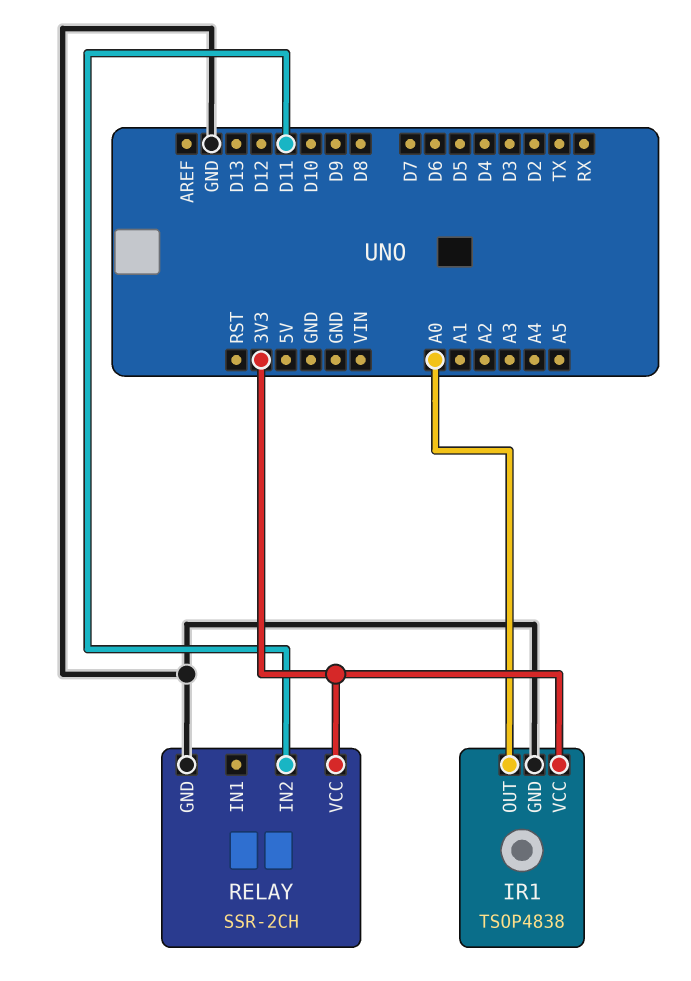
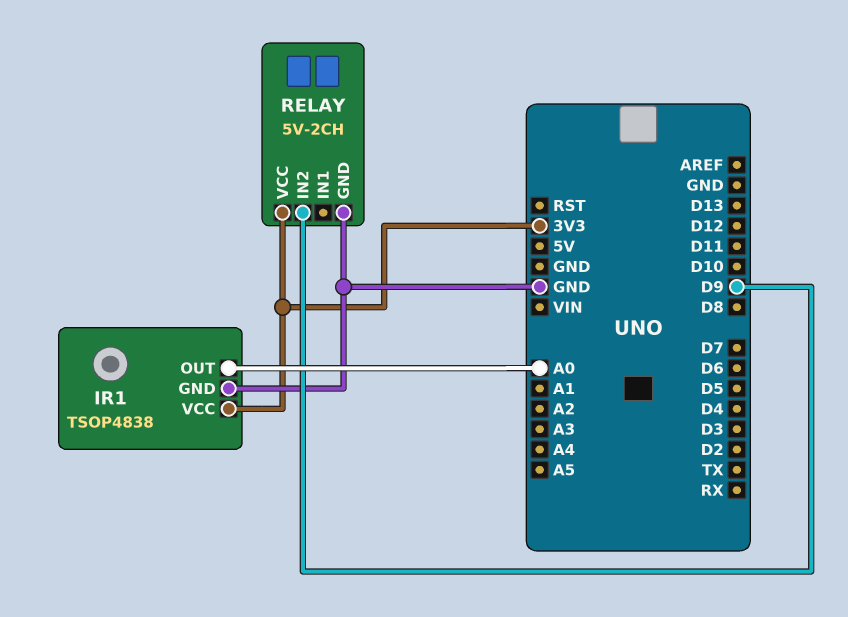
RELAY: SSR-2CH -> 5V-2CH
RELAY pin IN2: D11 -> D9

